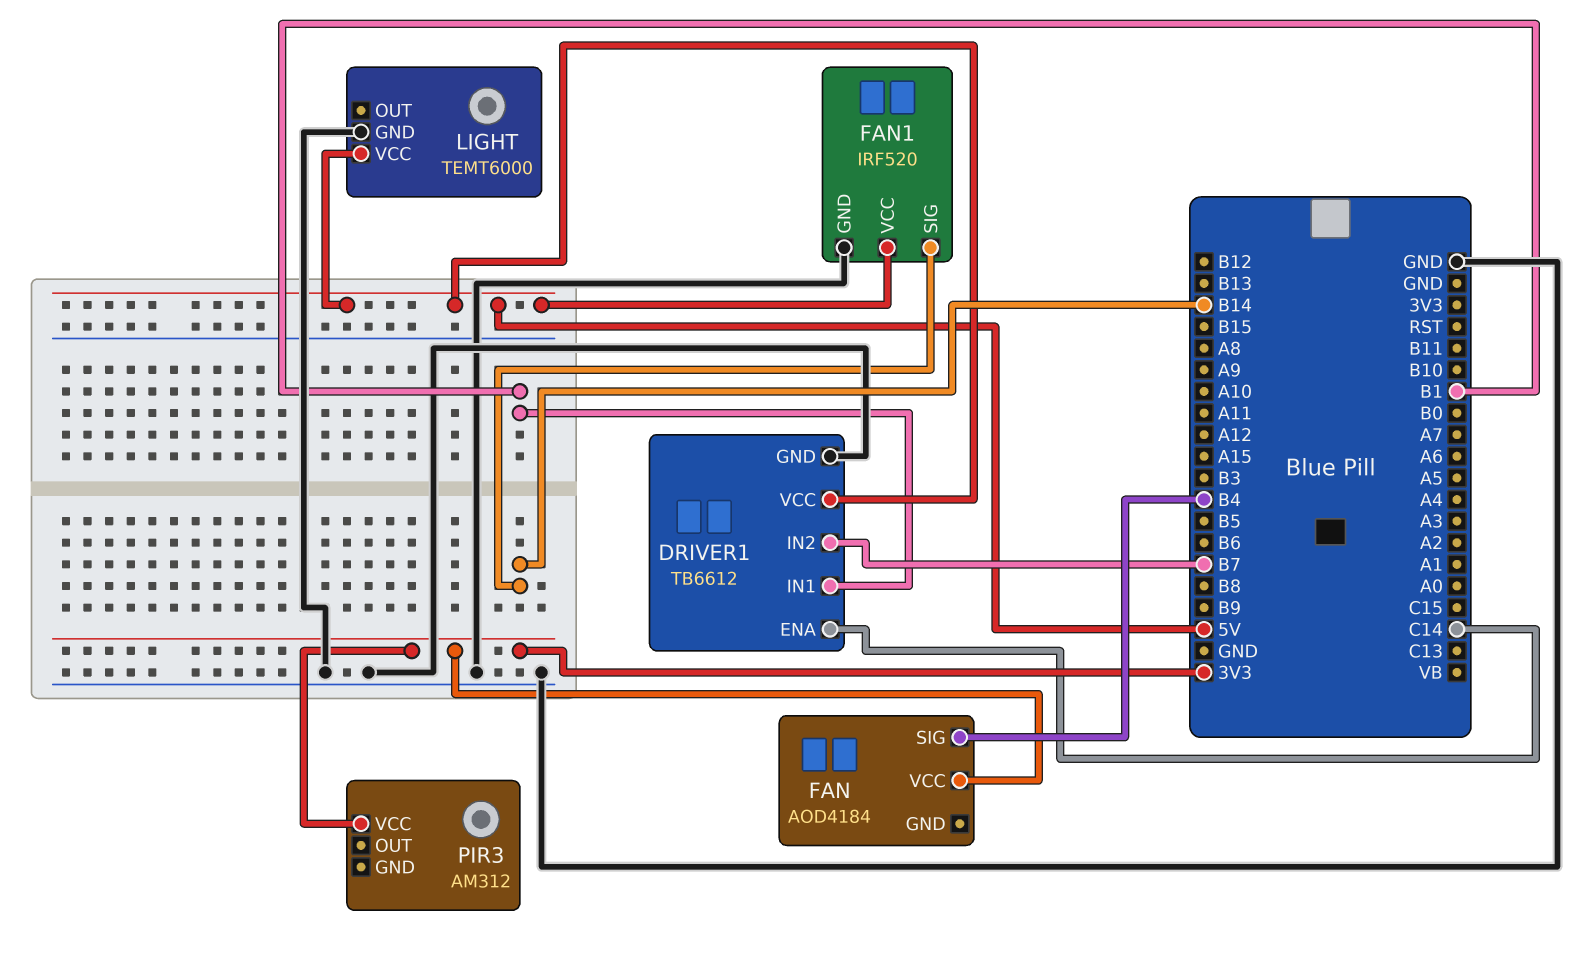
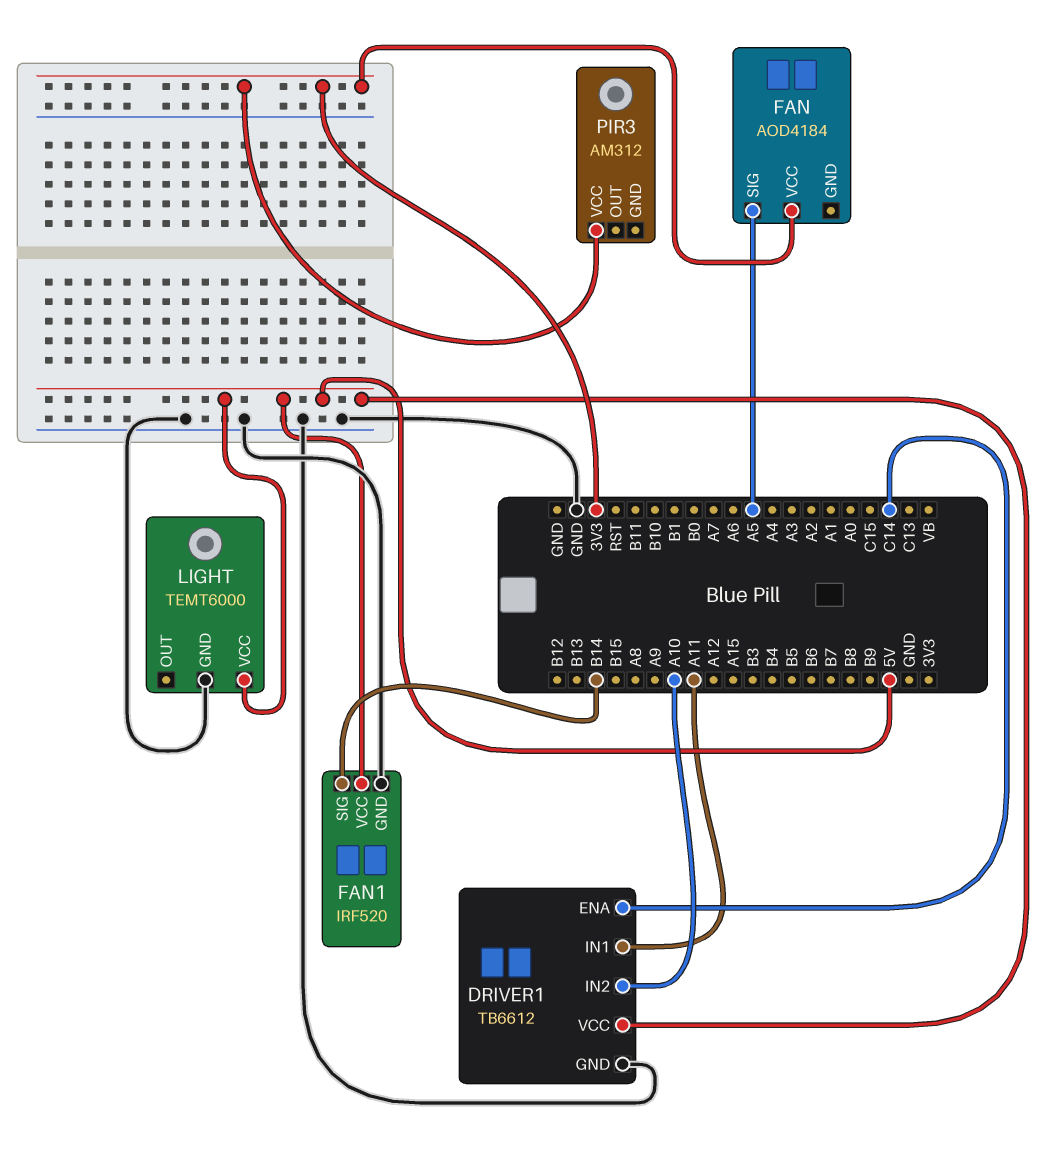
DRIVER1 pin IN1: B1 -> A11
DRIVER1 pin IN2: B7 -> A10
FAN pin SIG: B4 -> A5

